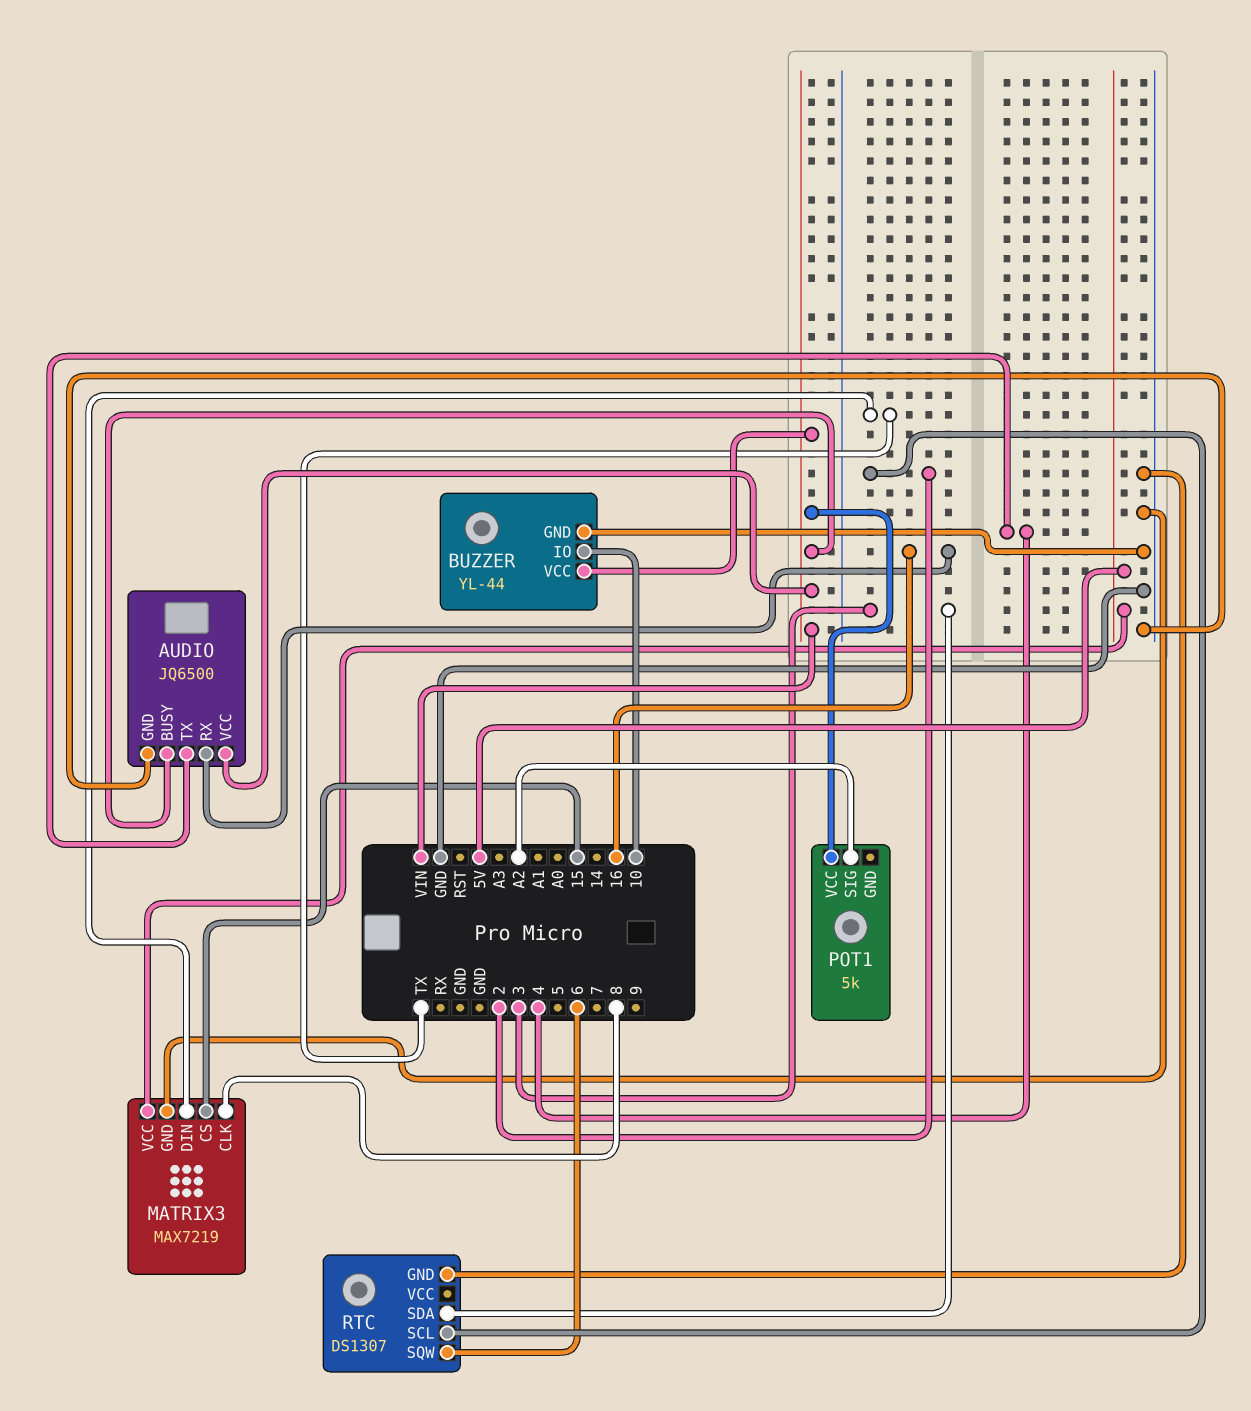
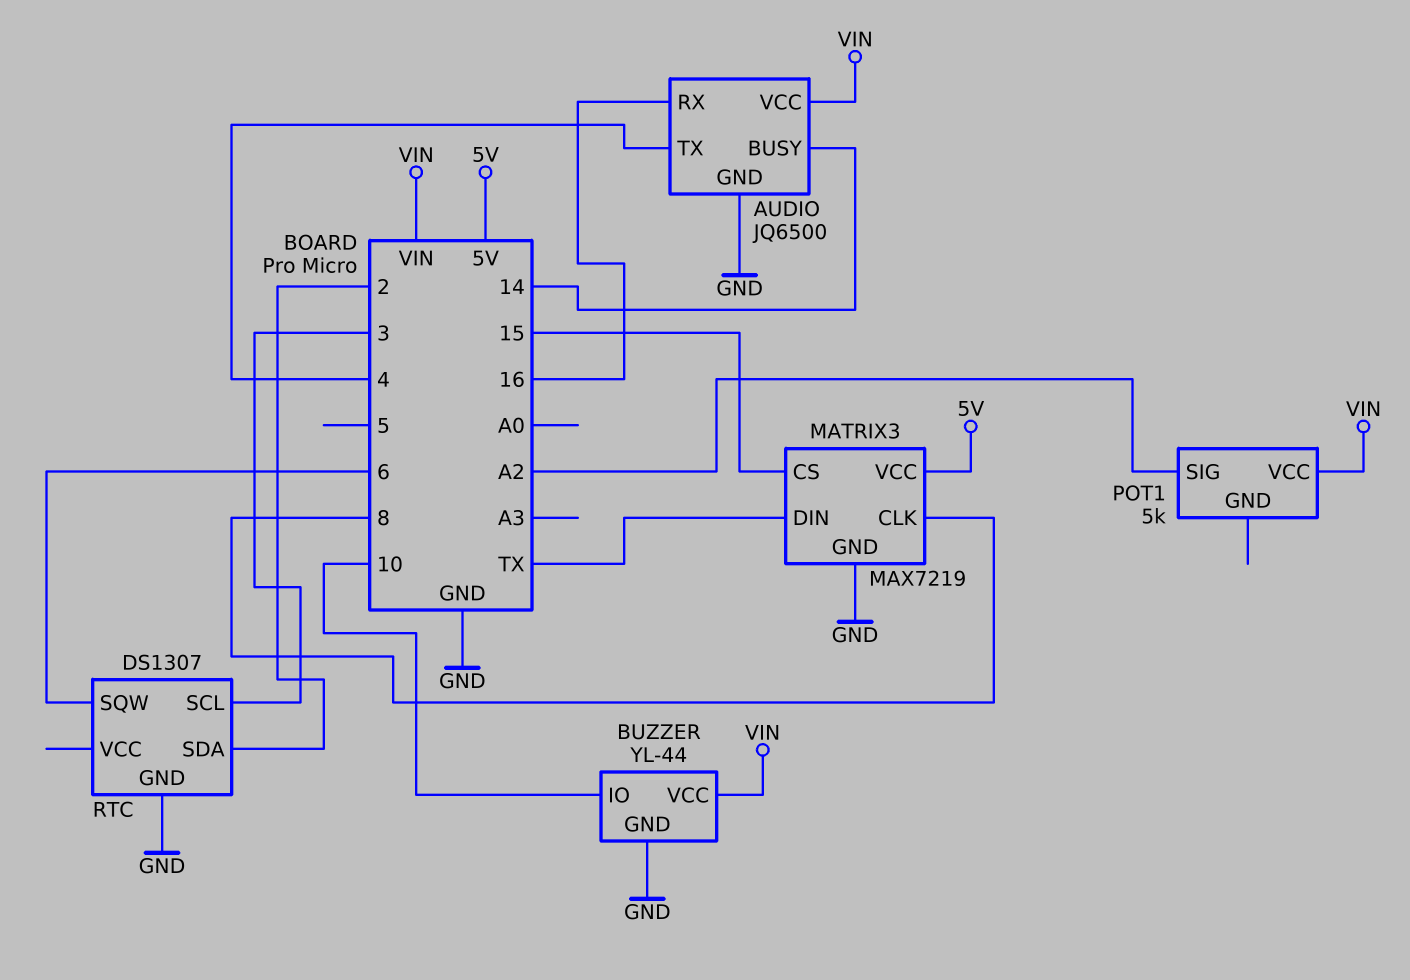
AUDIO pin BUSY: VIN -> 14
RTC pin SCL: 2 -> 3
RTC pin SDA: 3 -> 2

